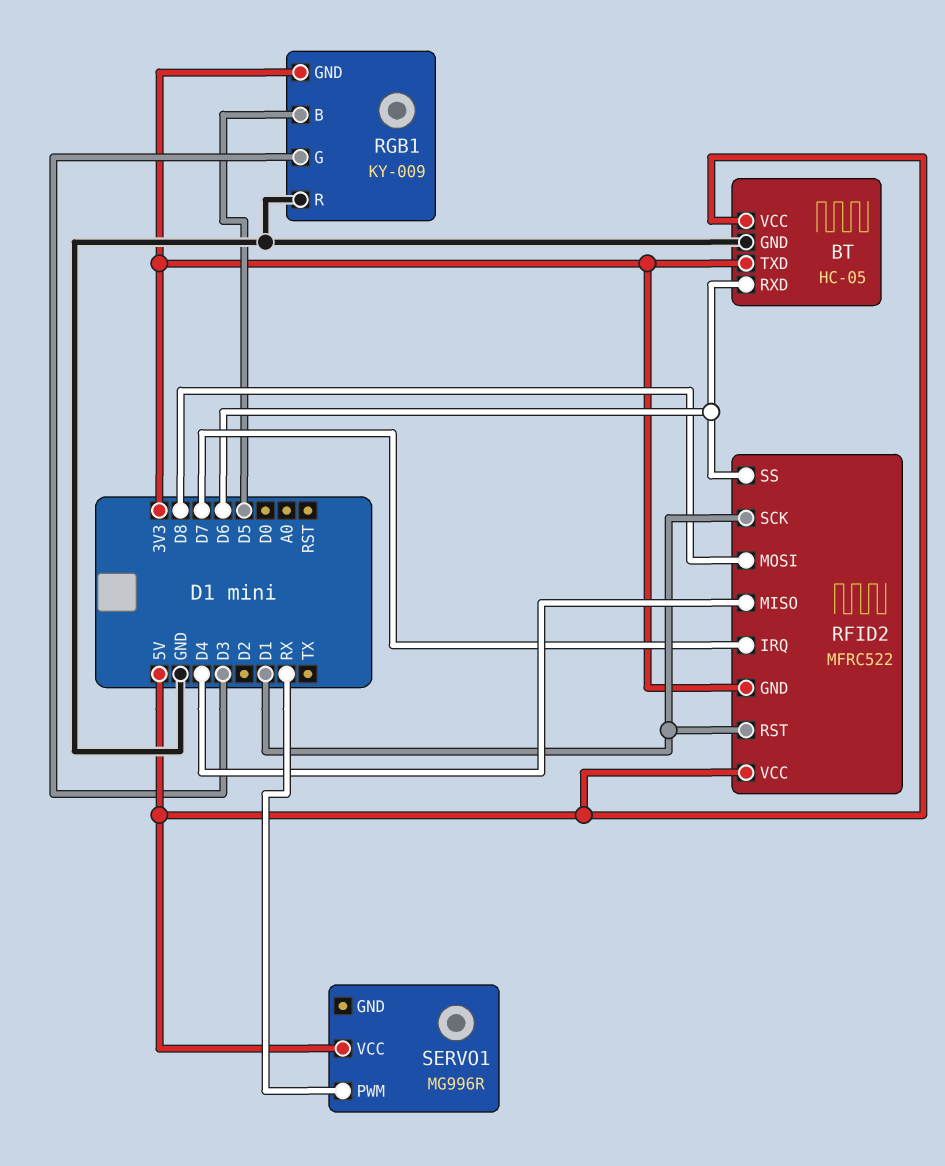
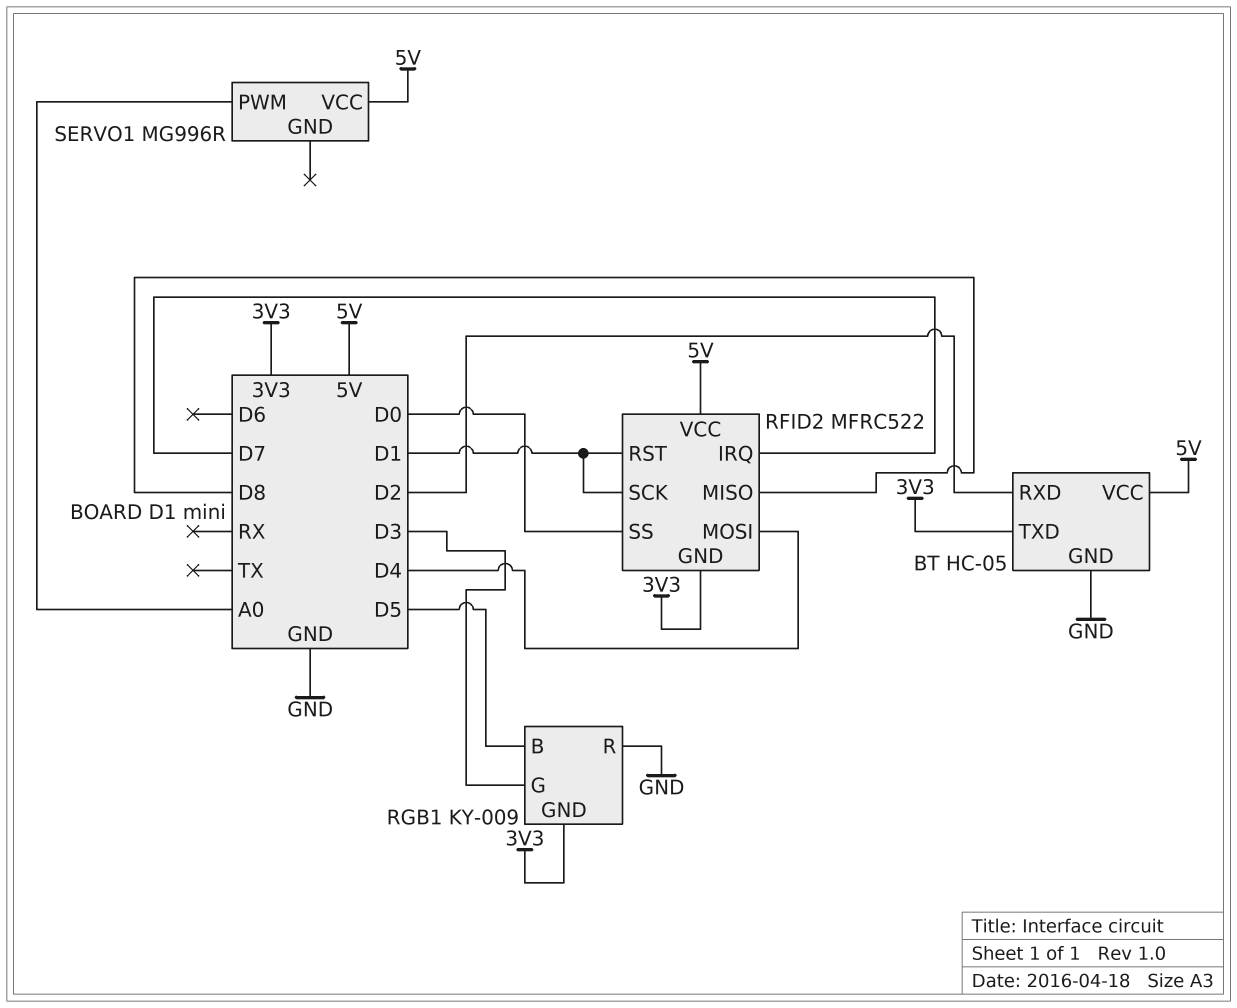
BT pin RXD: D6 -> D2
RFID2 pin MISO: D4 -> D8
RFID2 pin MOSI: D8 -> D4
RFID2 pin SS: D6 -> D0
SERVO1 pin PWM: RX -> A0

